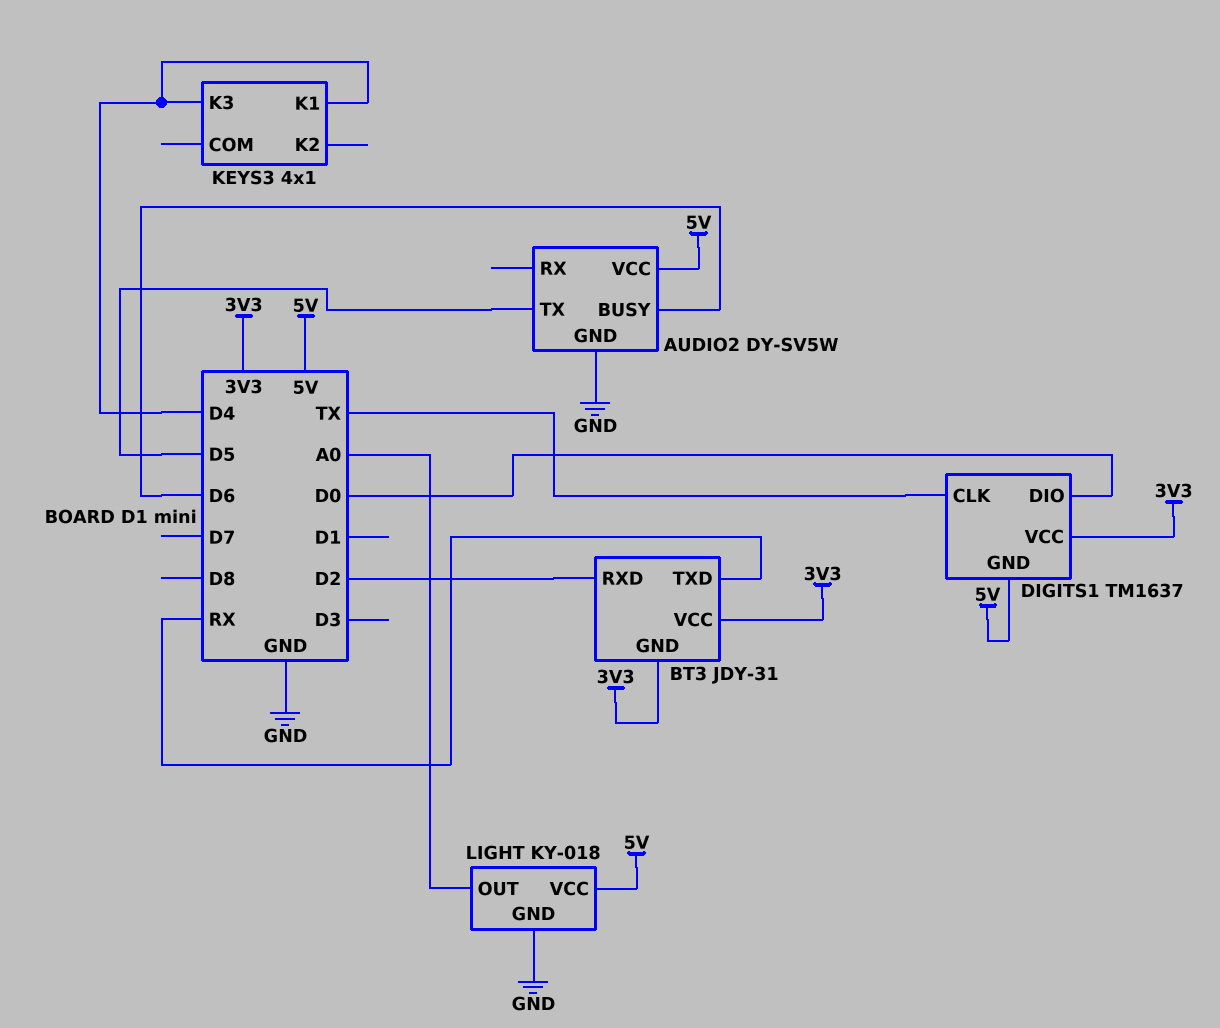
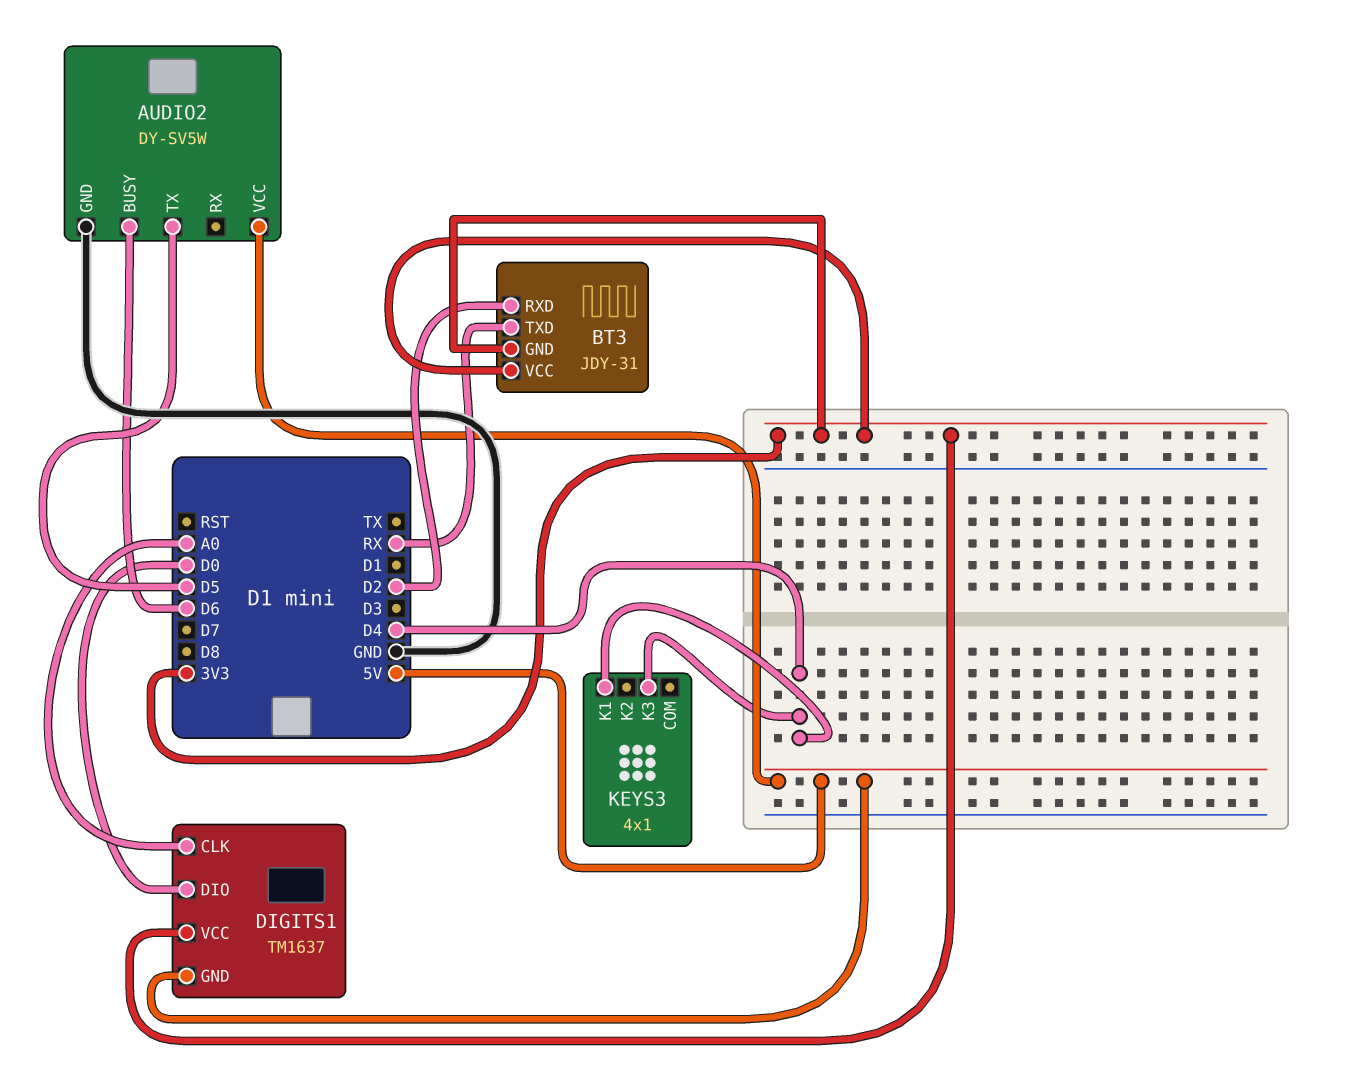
DIGITS1 pin CLK: TX -> A0
LIGHT: KY-018 -> none
LIGHT pin GND: GND -> none
LIGHT pin OUT: A0 -> none
LIGHT pin VCC: 5V -> none

